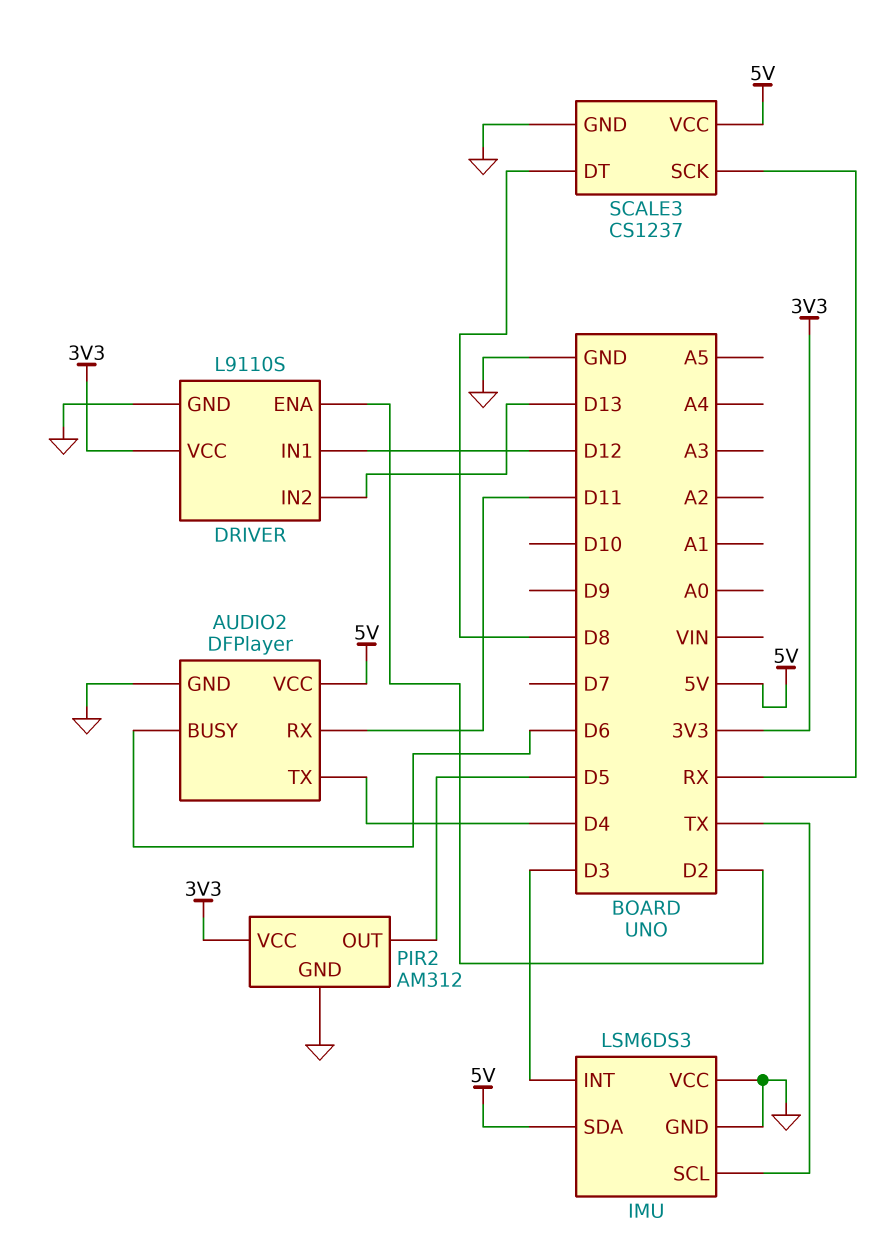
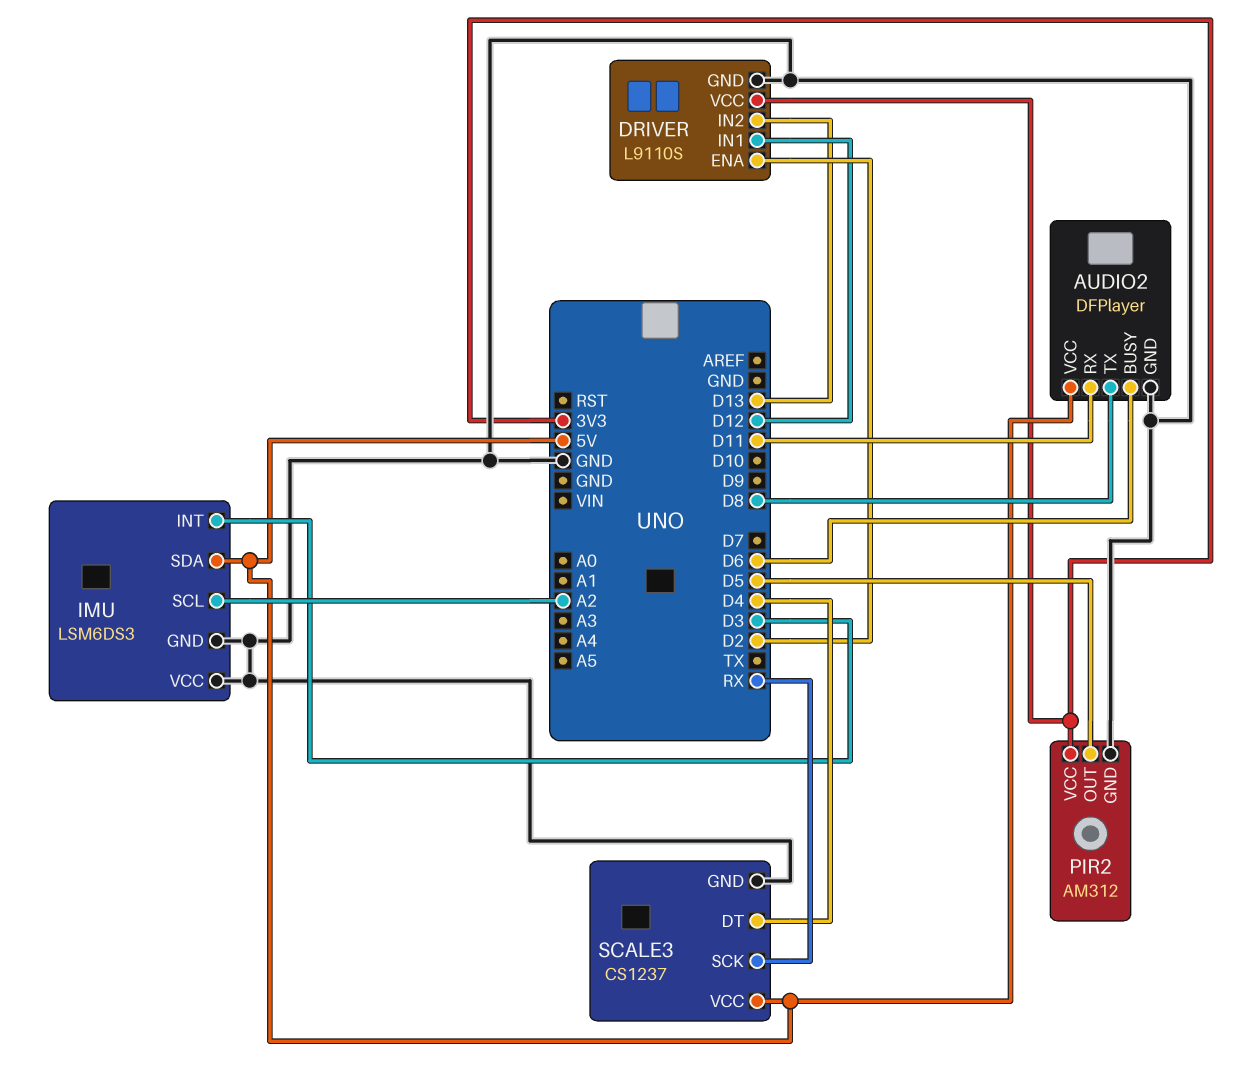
AUDIO2 pin TX: D4 -> D8
IMU pin SCL: TX -> A2
SCALE3 pin DT: D8 -> D4

